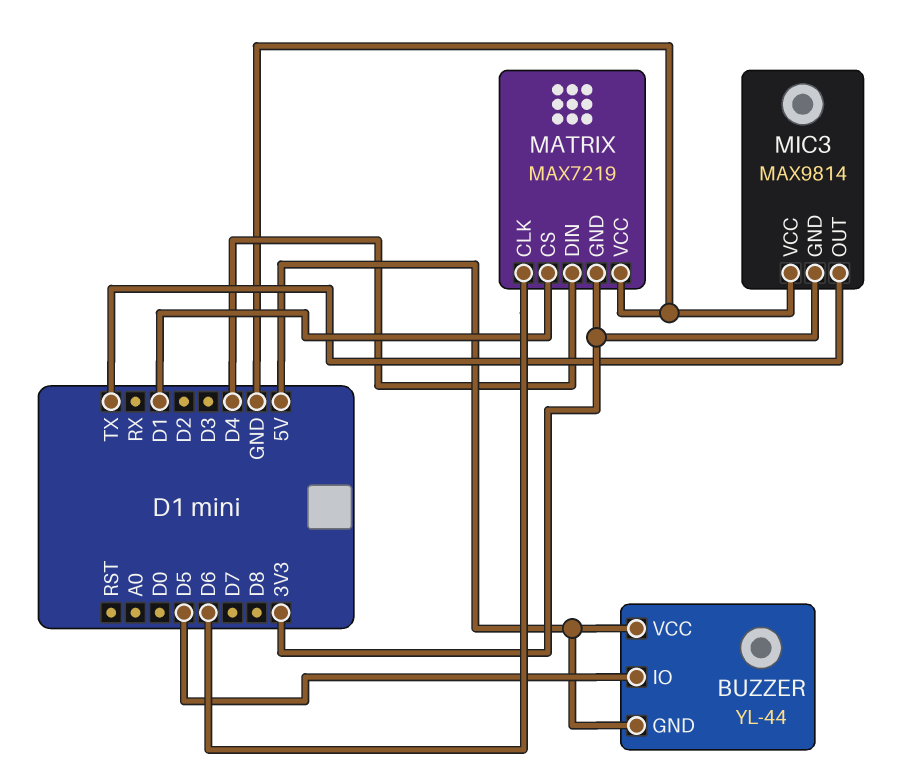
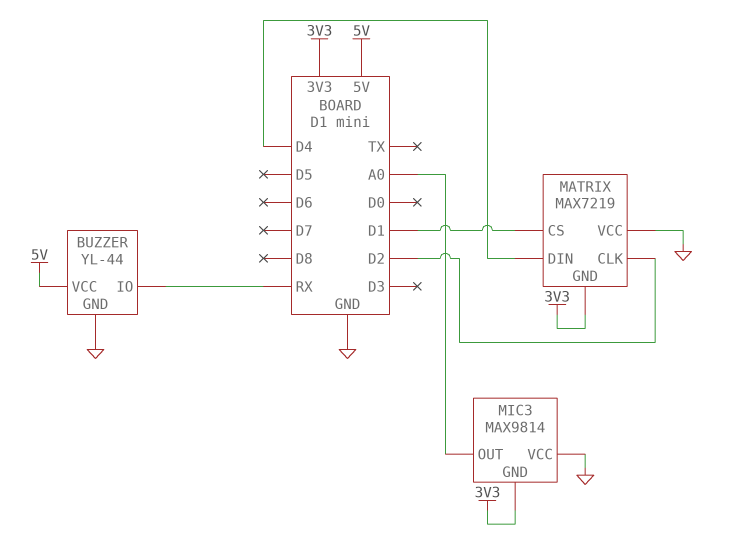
BUZZER pin GND: 5V -> GND
BUZZER pin IO: D5 -> RX
MATRIX pin CLK: D6 -> D2
MIC3 pin OUT: TX -> A0

